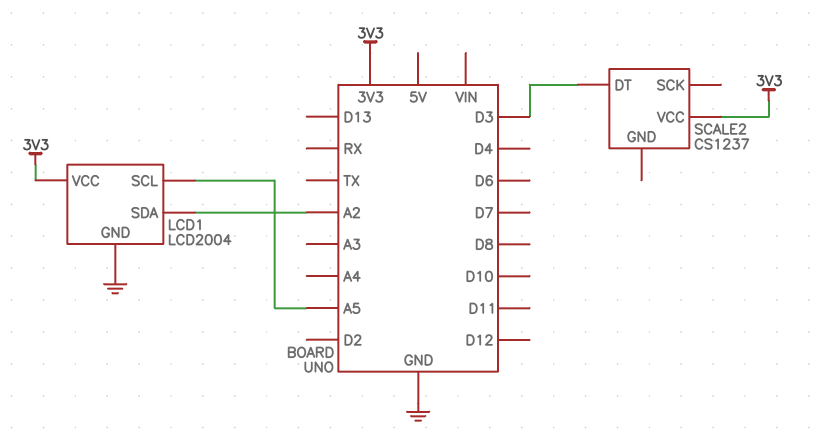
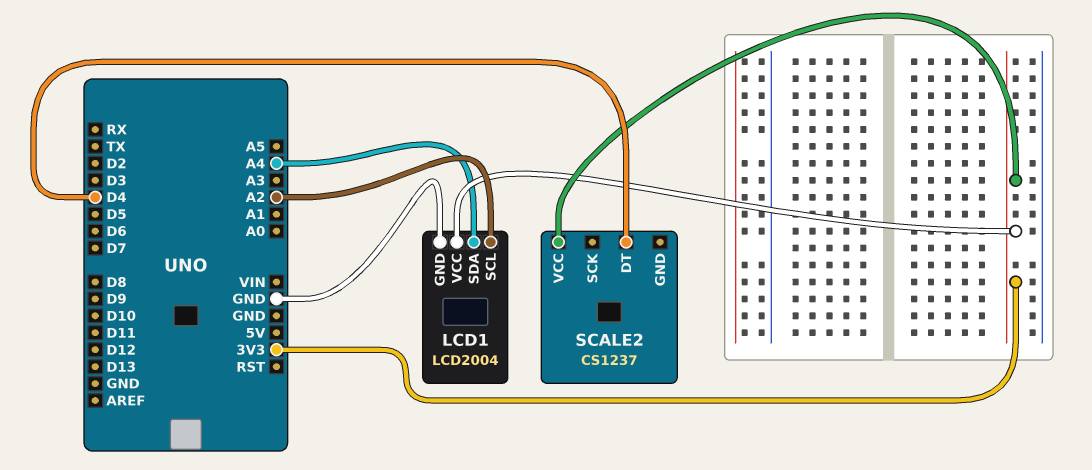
LCD1 pin SCL: A5 -> A2
LCD1 pin SDA: A2 -> A4
SCALE2 pin DT: D3 -> D4

